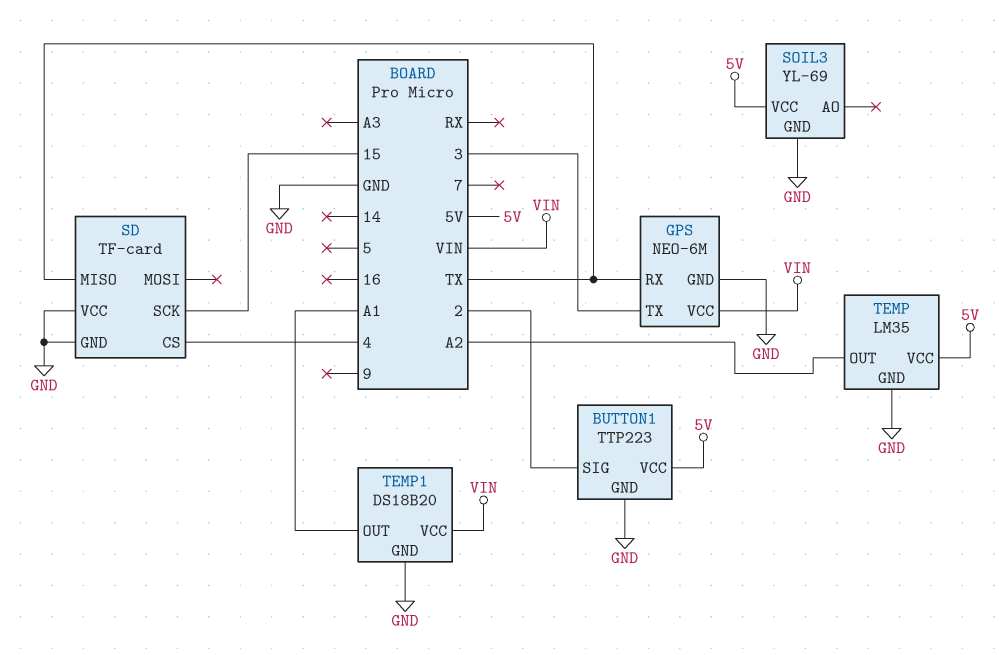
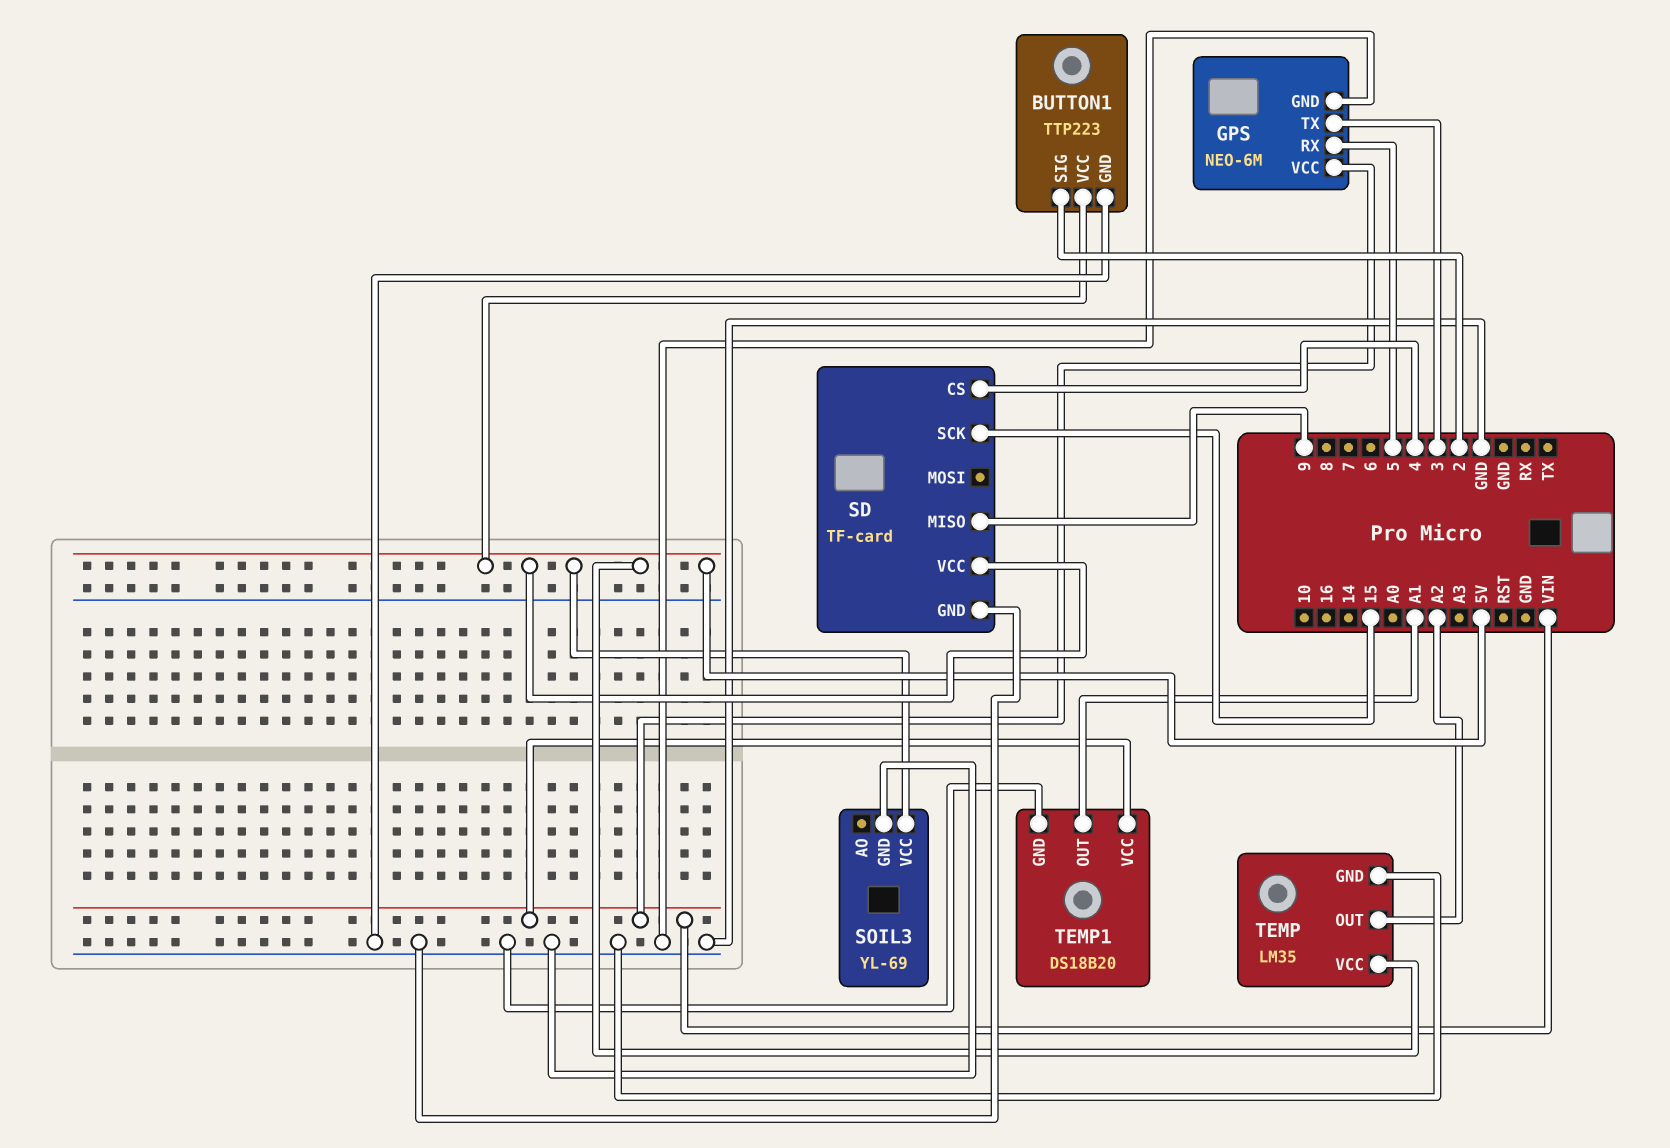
GPS pin RX: TX -> 5
SD pin MISO: TX -> 9
SD pin VCC: GND -> 5V

